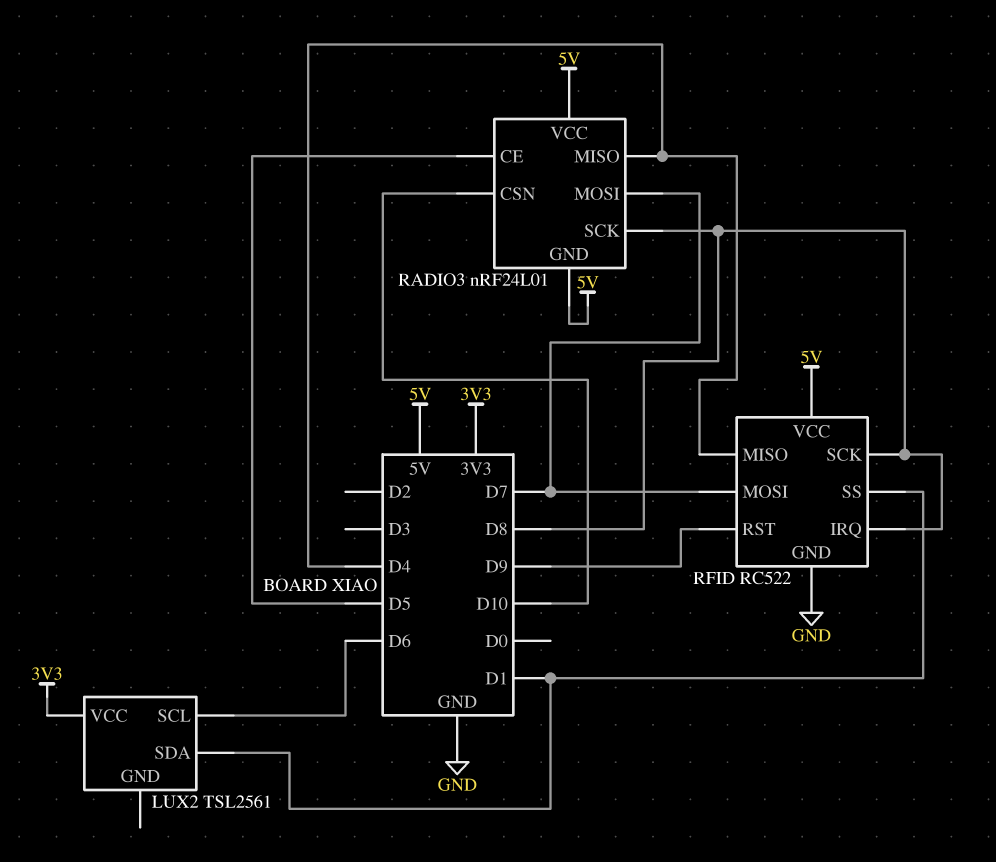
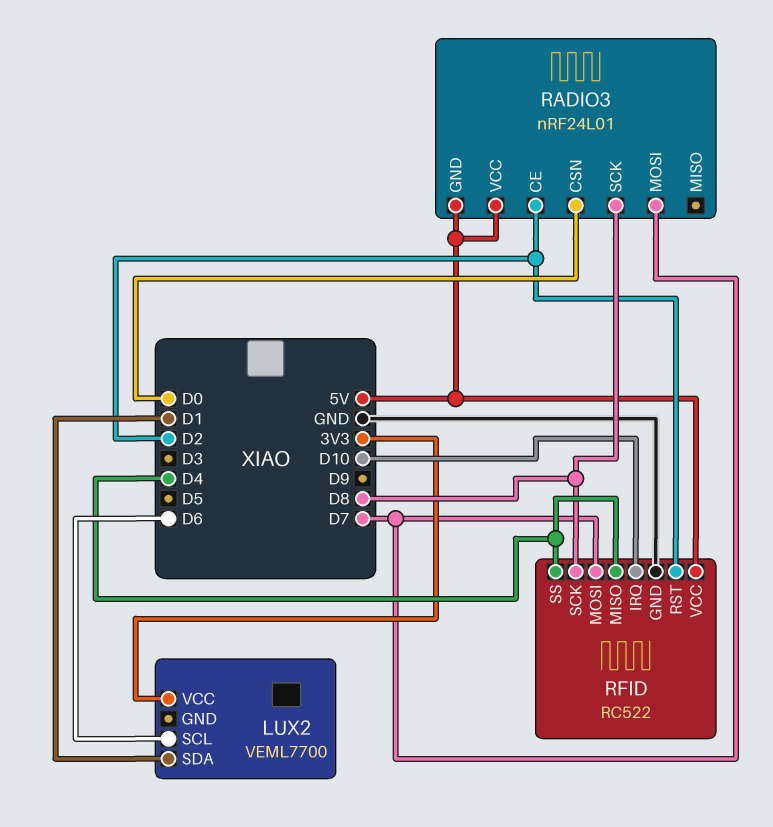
LUX2: TSL2561 -> VEML7700
RADIO3 pin CE: D5 -> D2
RADIO3 pin CSN: D10 -> D0
RADIO3 pin MISO: D4 -> none
RFID pin IRQ: D8 -> D10
RFID pin RST: D9 -> D2
RFID pin SS: D1 -> D4

